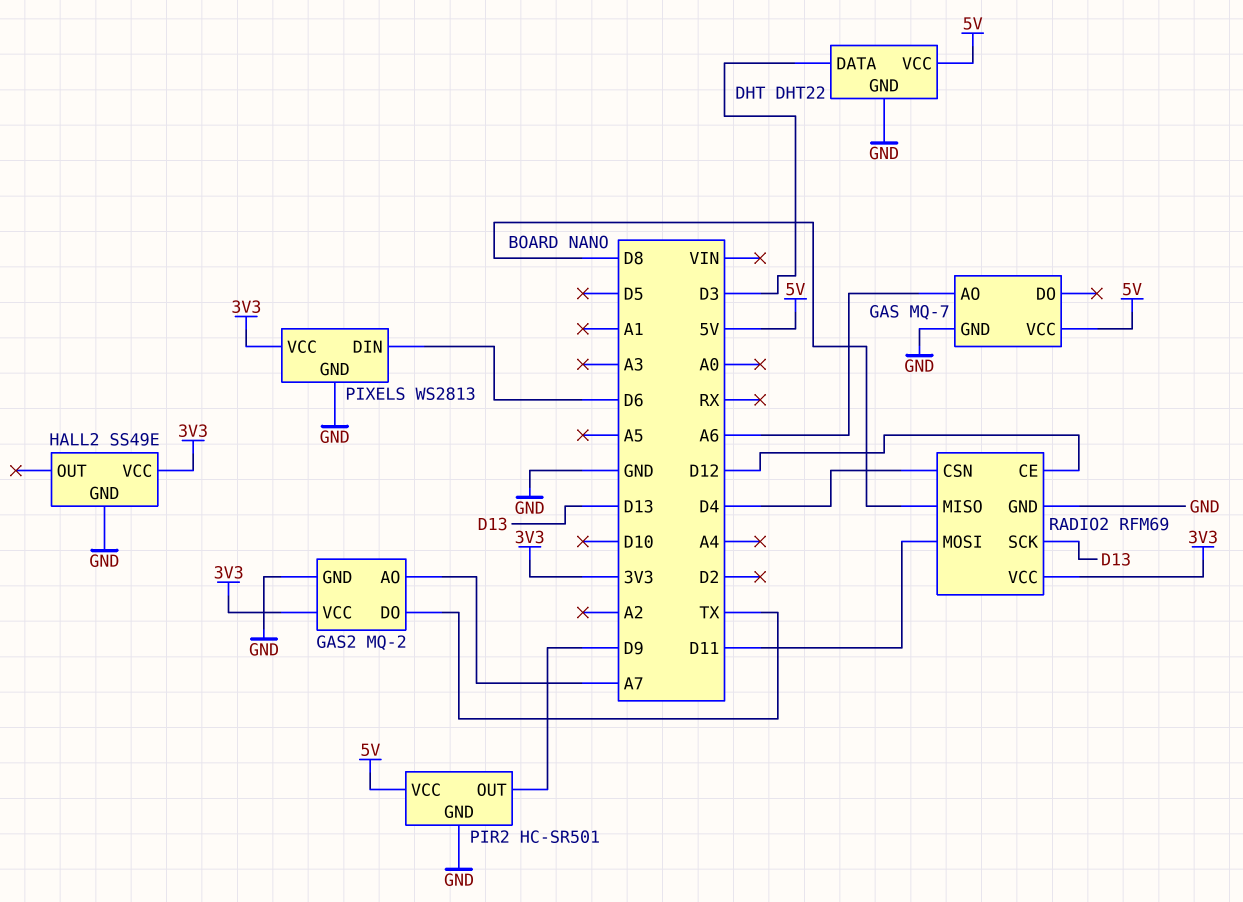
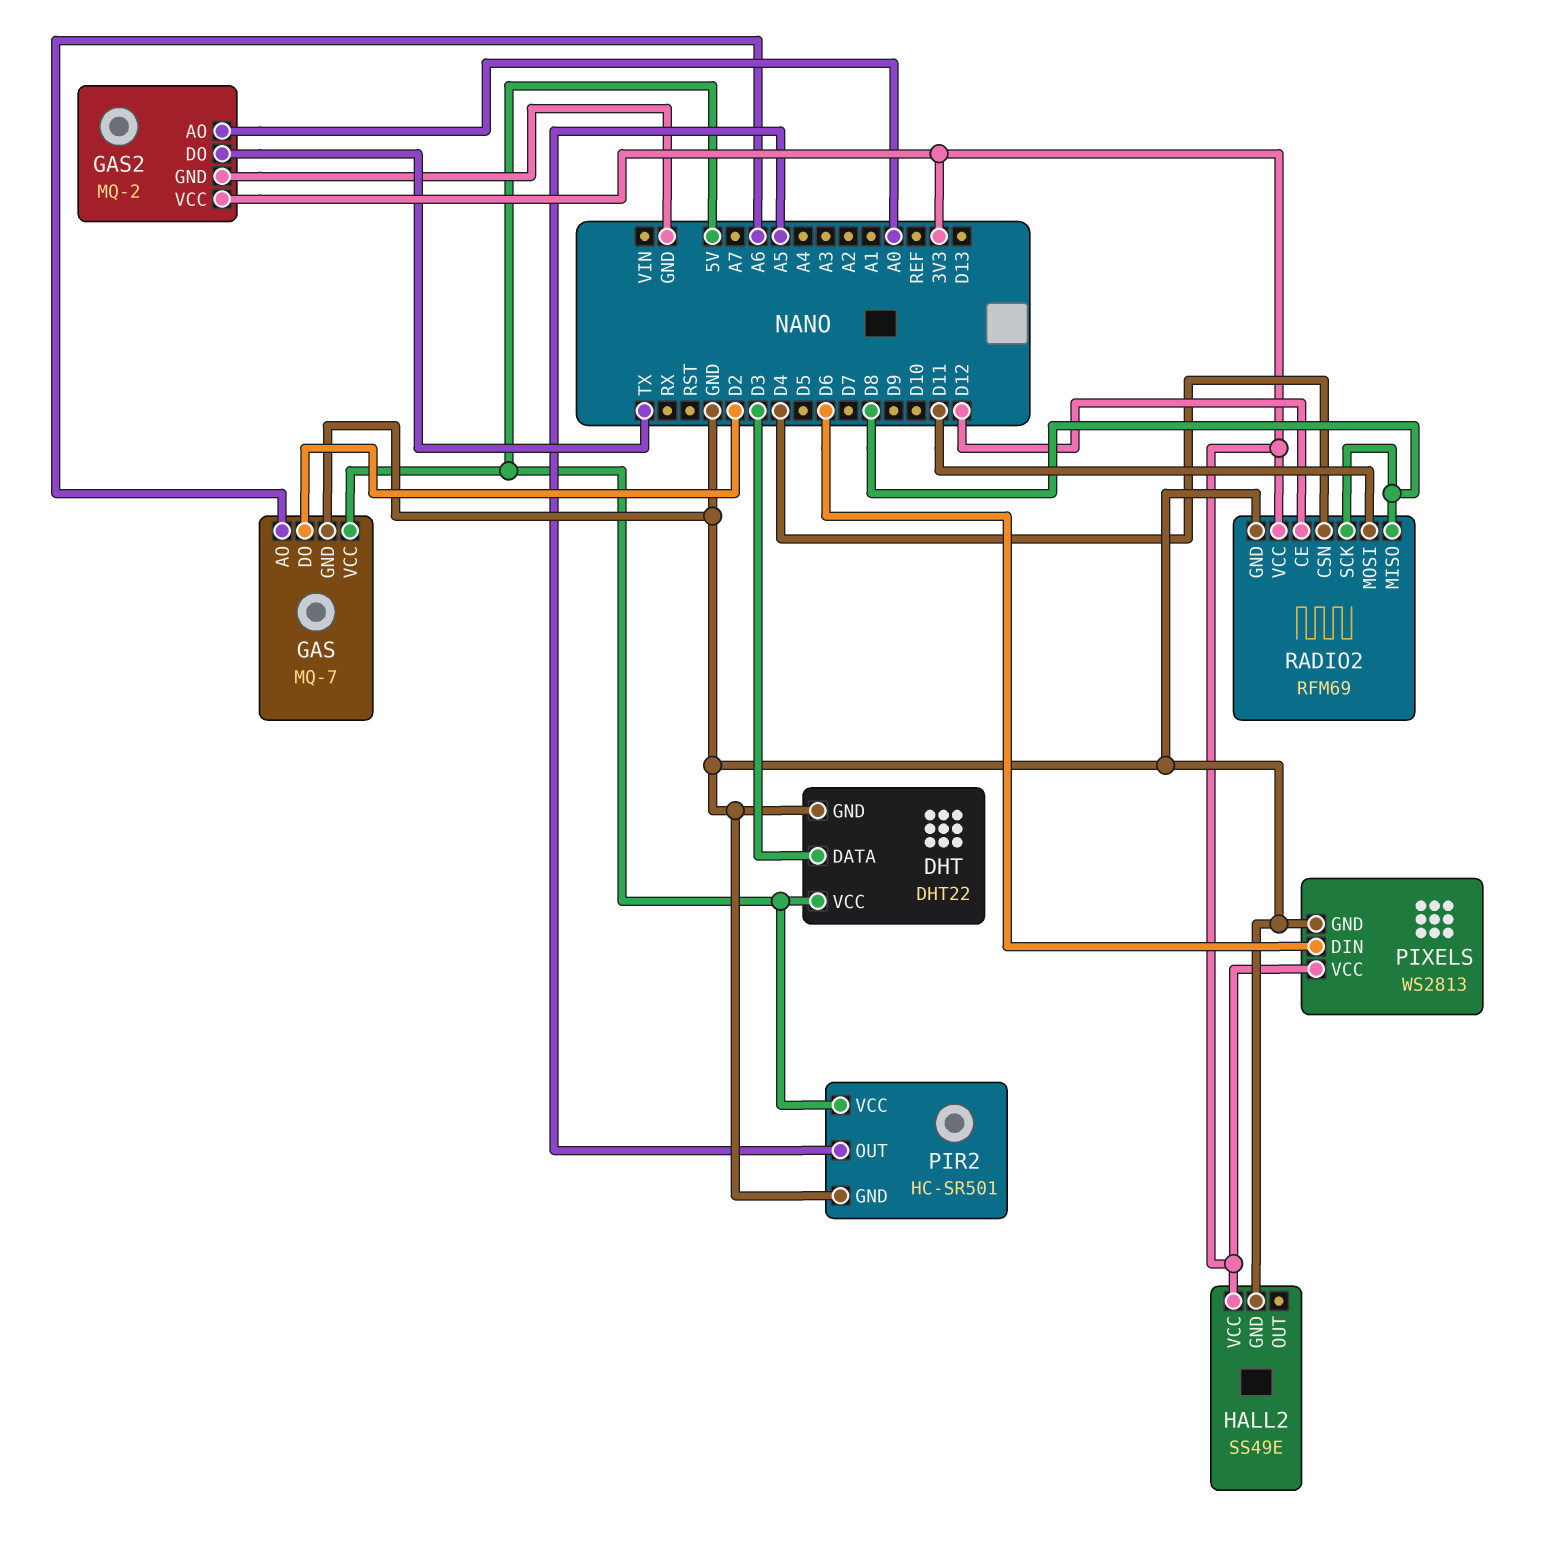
GAS pin DO: none -> D2
GAS2 pin AO: A7 -> A0
PIR2 pin OUT: D9 -> A5
RADIO2 pin SCK: D13 -> D8

